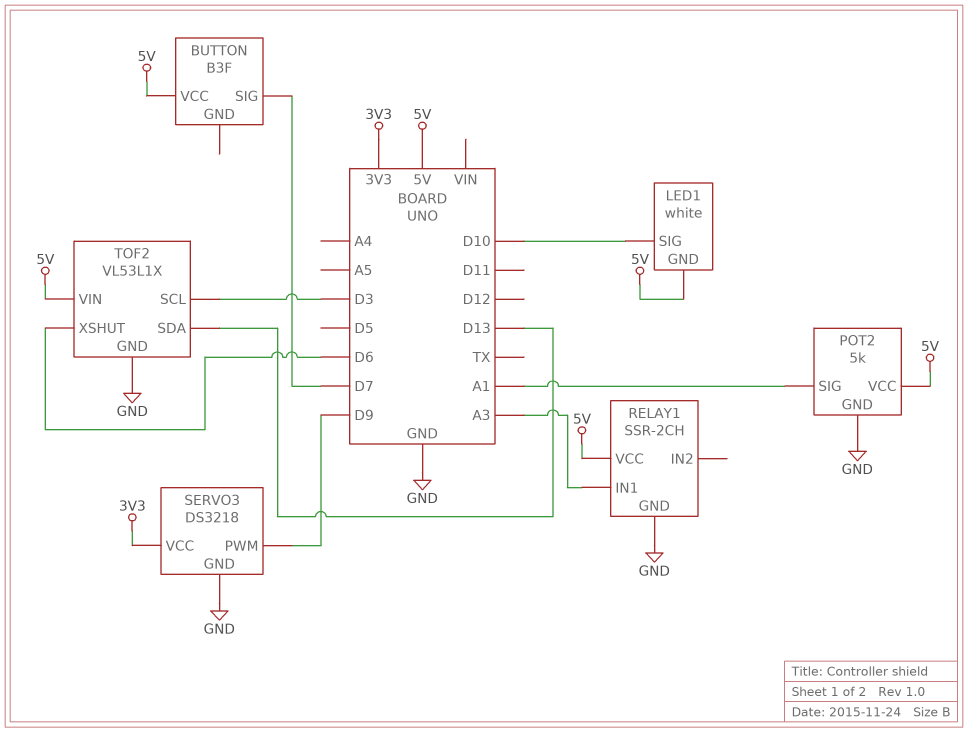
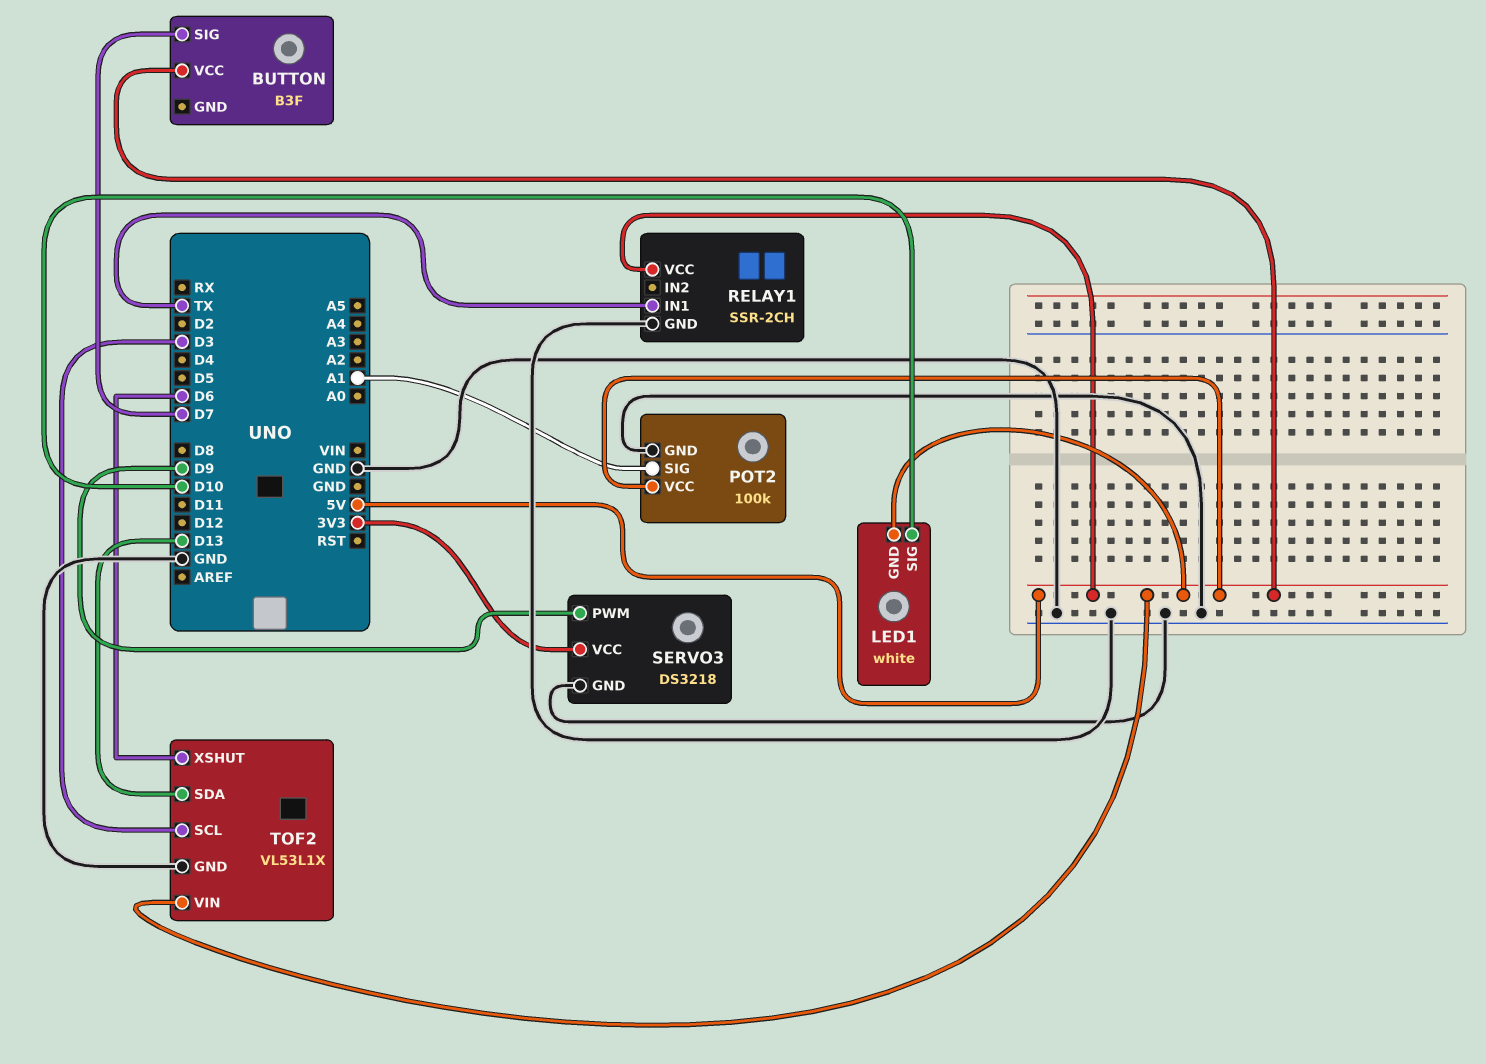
POT2: 5k -> 100k
RELAY1 pin IN1: A3 -> TX

